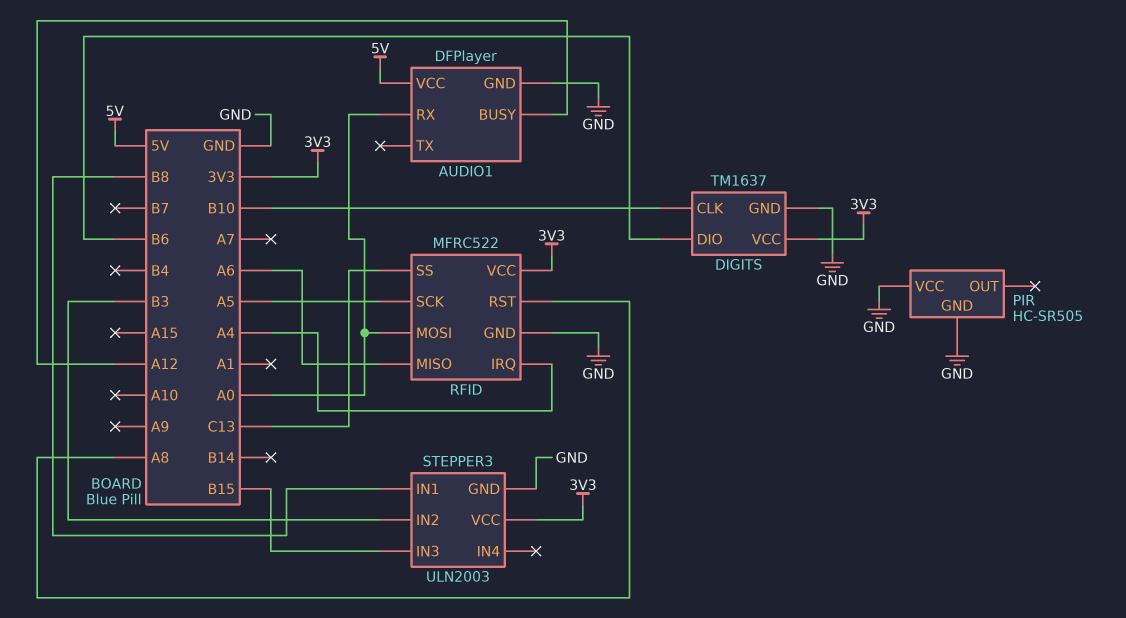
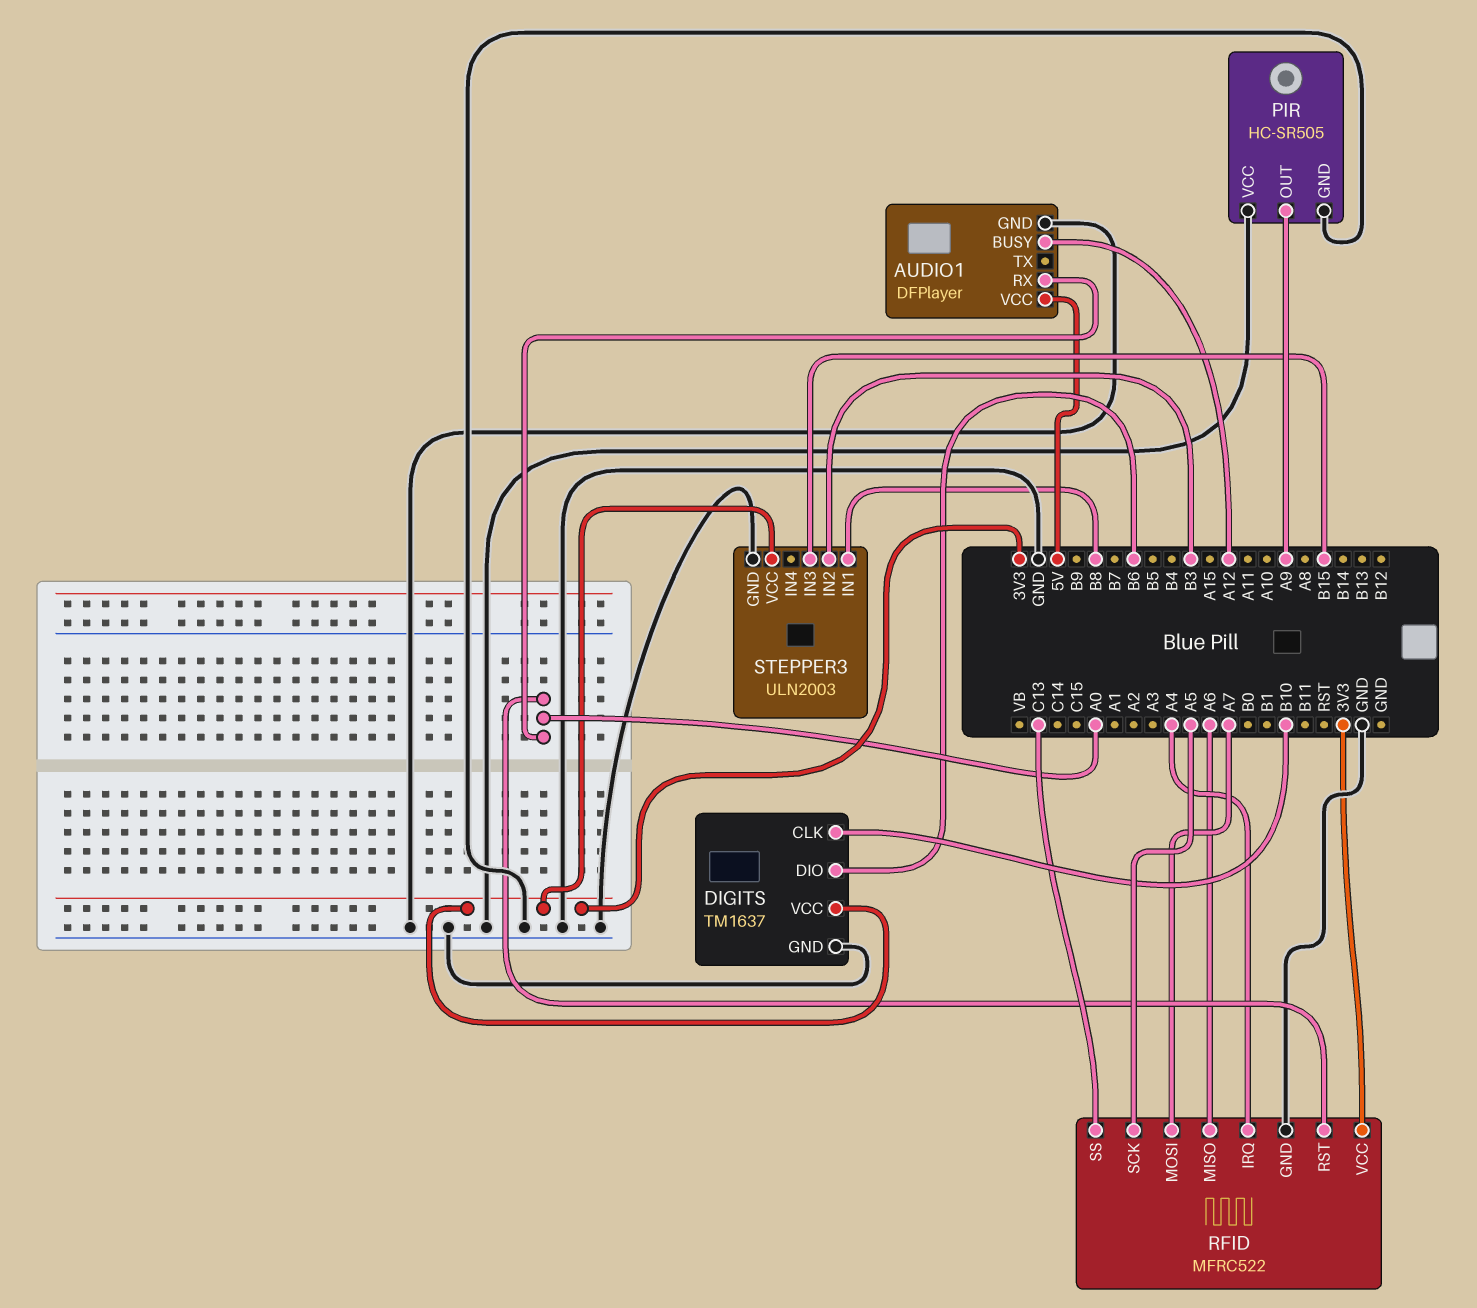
PIR pin OUT: none -> A9
RFID pin MOSI: A0 -> A7
RFID pin RST: A8 -> A0

